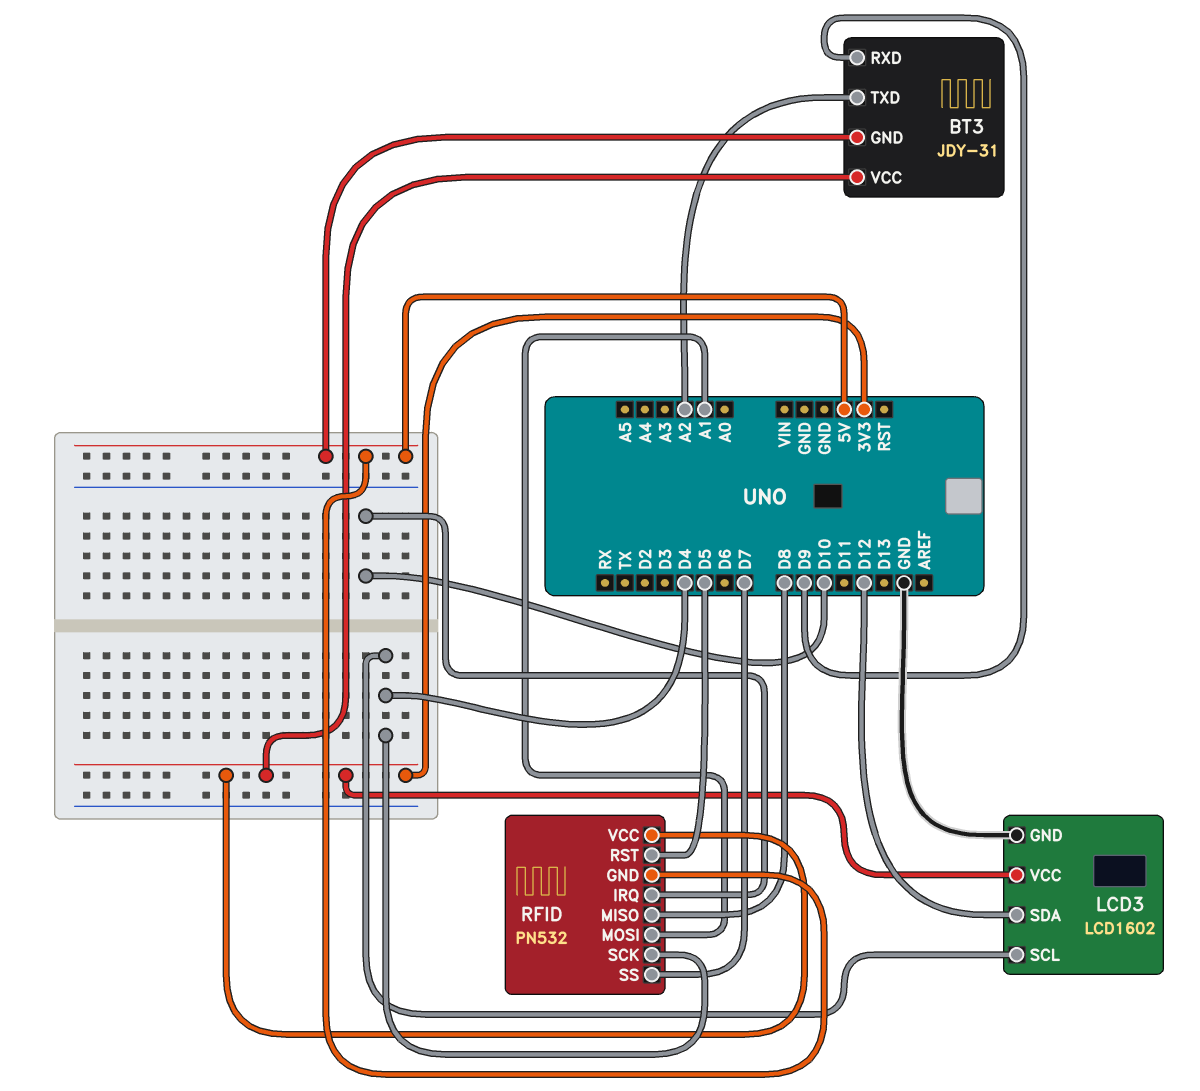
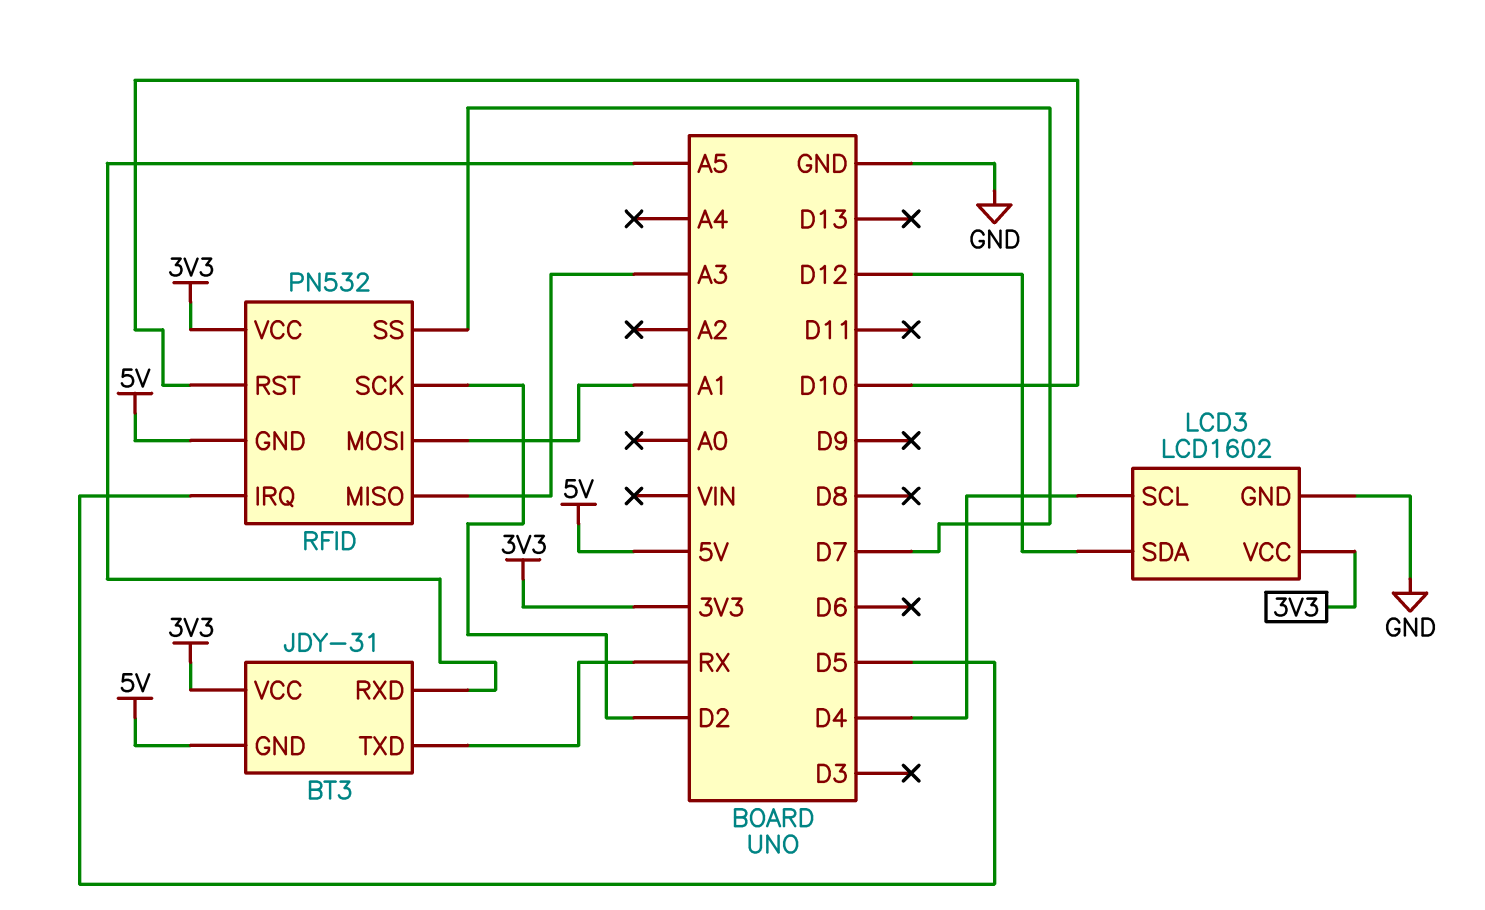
BT3 pin RXD: D9 -> A5
BT3 pin TXD: A2 -> RX
RFID pin IRQ: D10 -> D5
RFID pin MISO: D8 -> A3
RFID pin RST: D5 -> D10
RFID pin SCK: D4 -> D2

